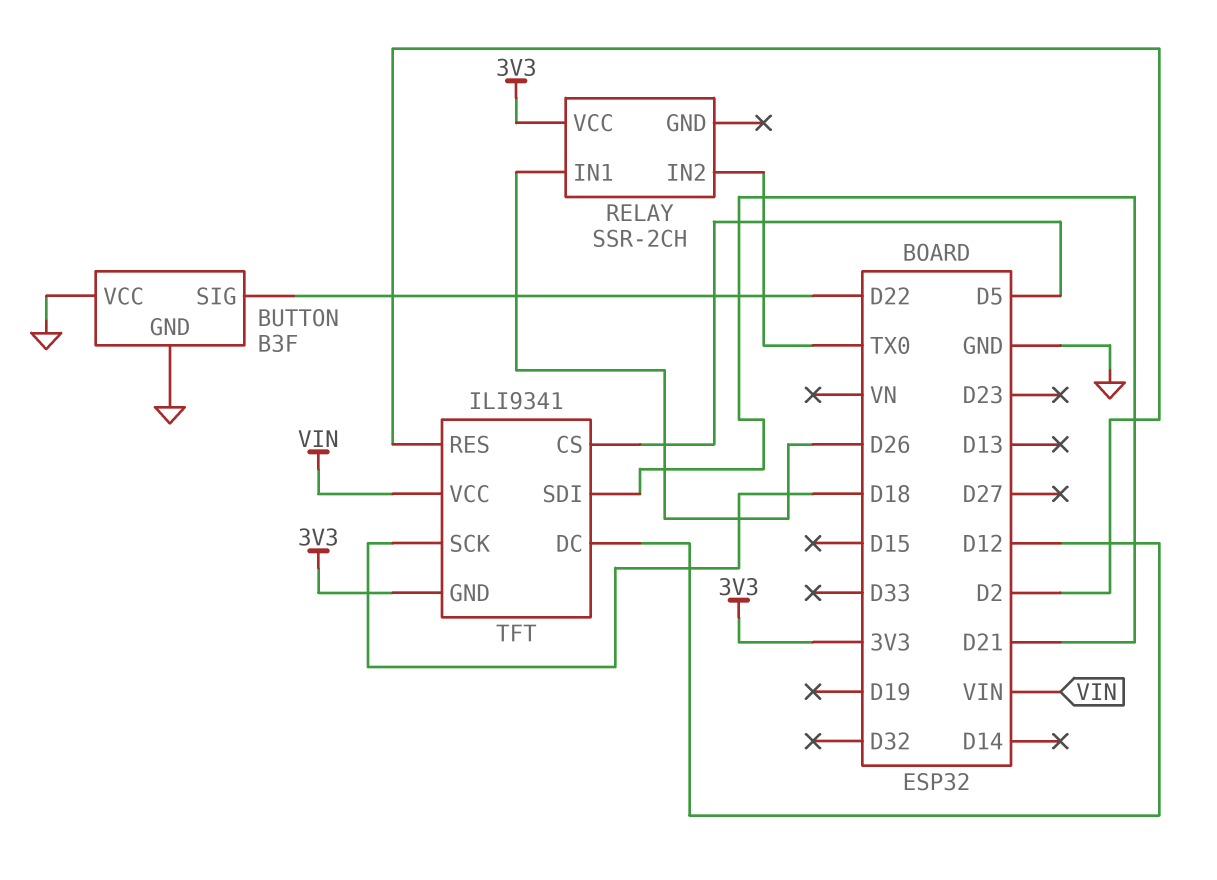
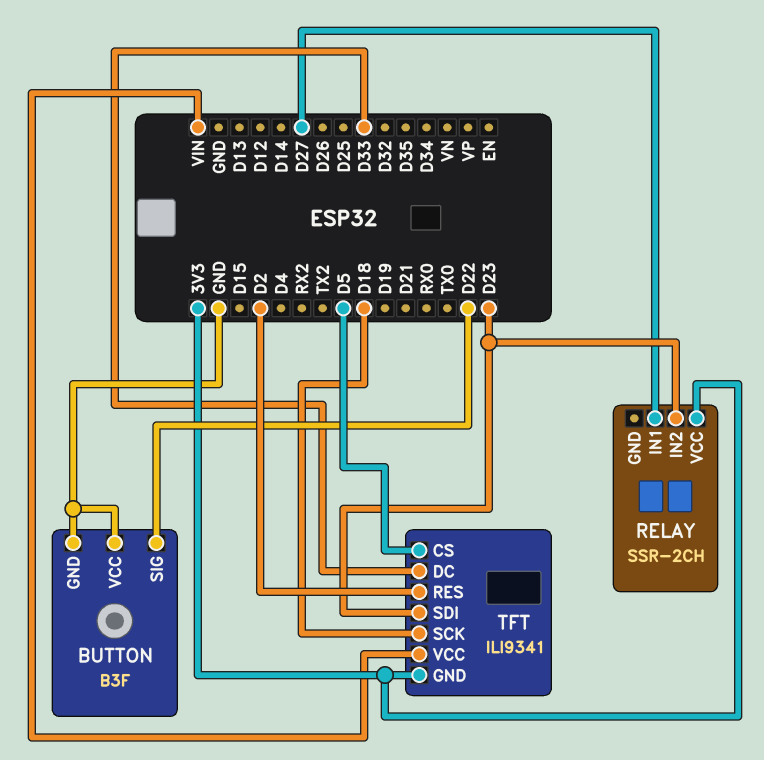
RELAY pin IN1: D26 -> D27
RELAY pin IN2: TX0 -> D23
TFT pin DC: D12 -> D33
TFT pin SDI: D21 -> D23

